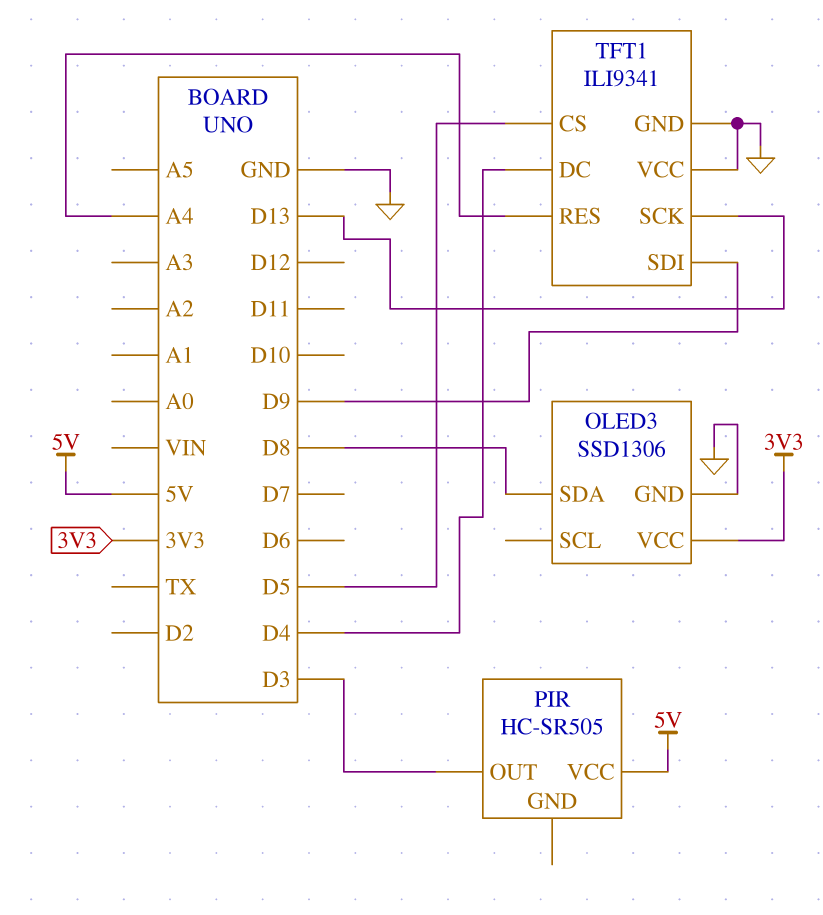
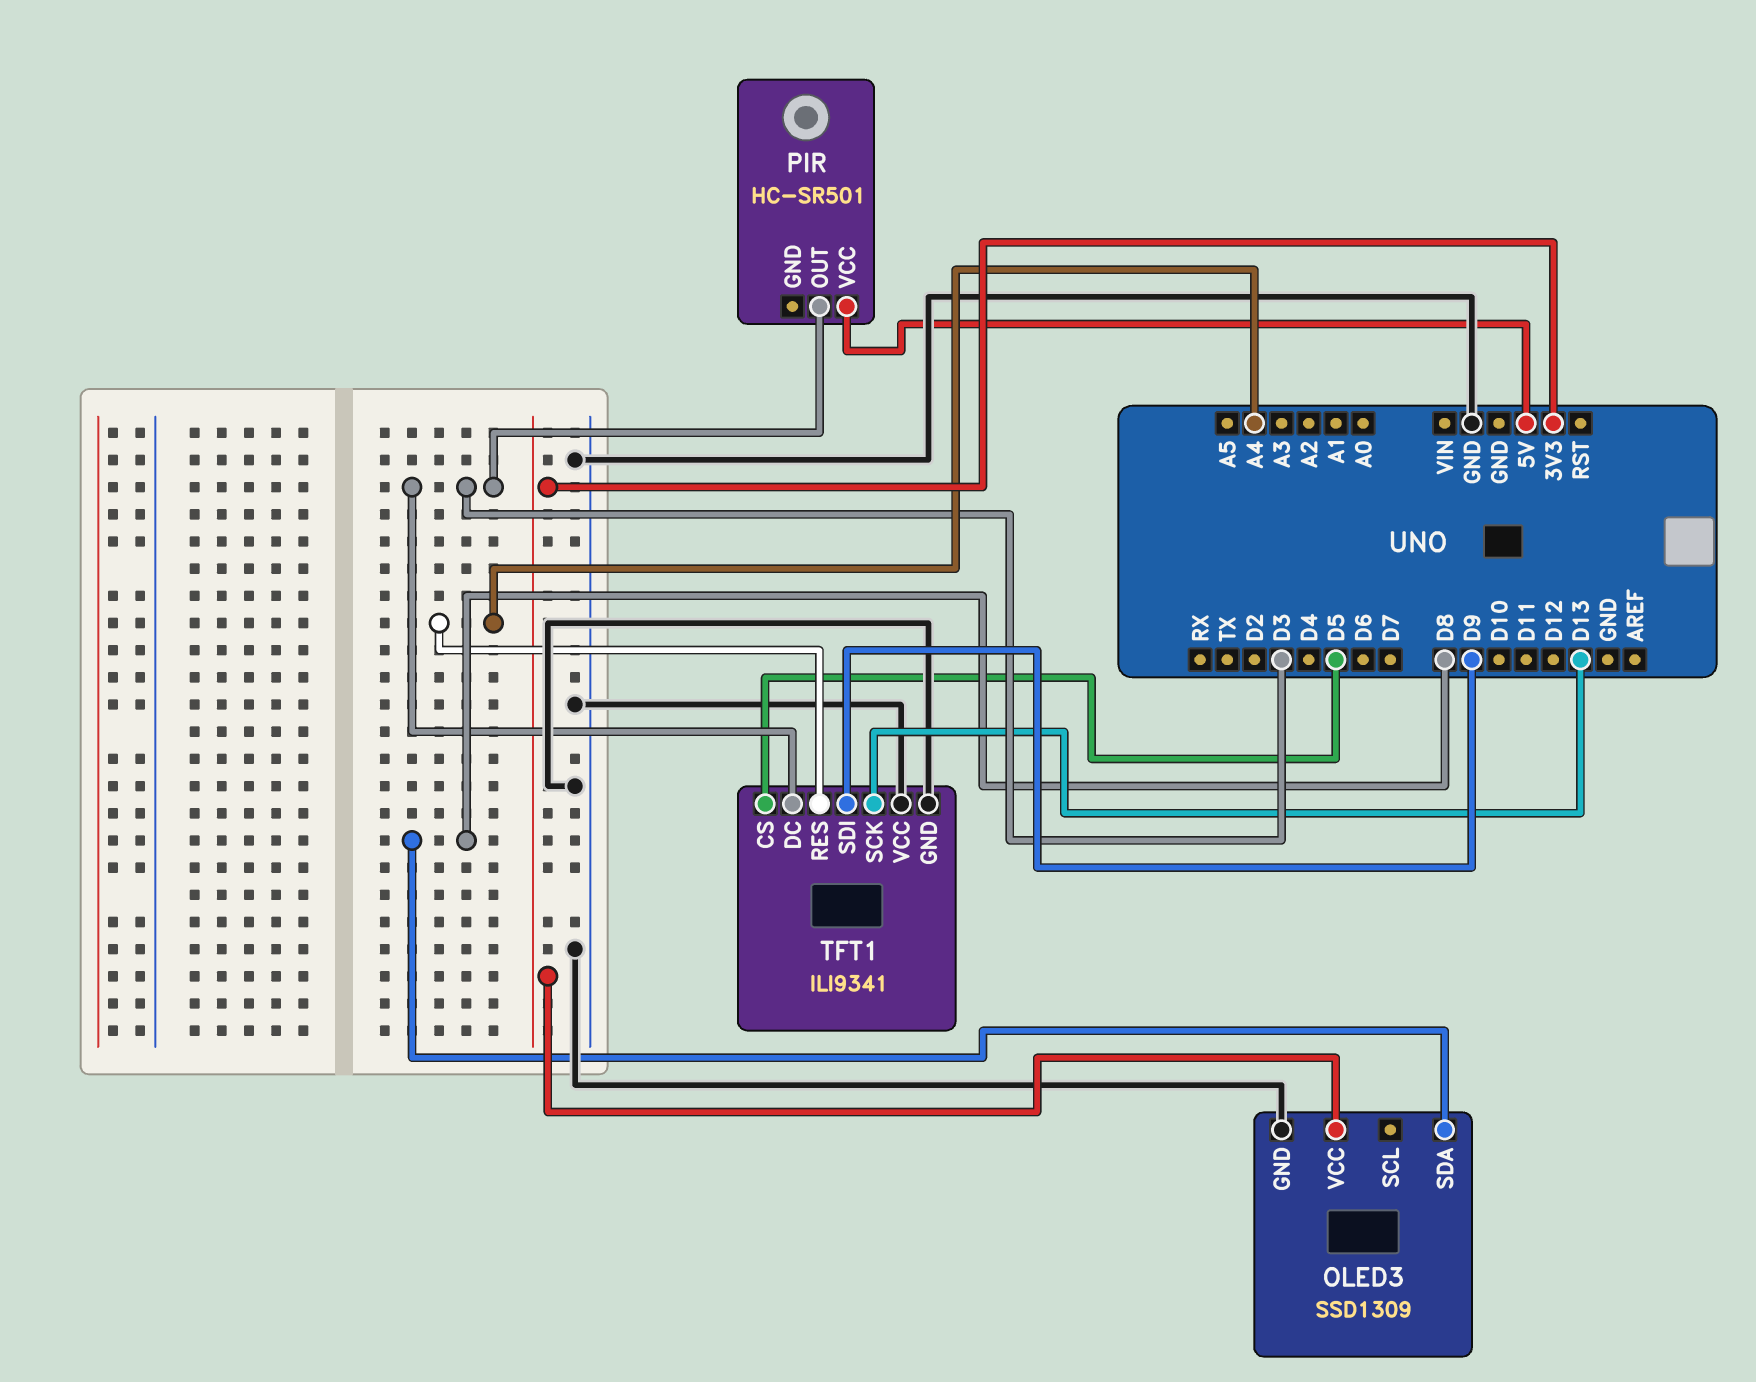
OLED3: SSD1306 -> SSD1309
PIR: HC-SR505 -> HC-SR501
TFT1 pin DC: D4 -> D3

